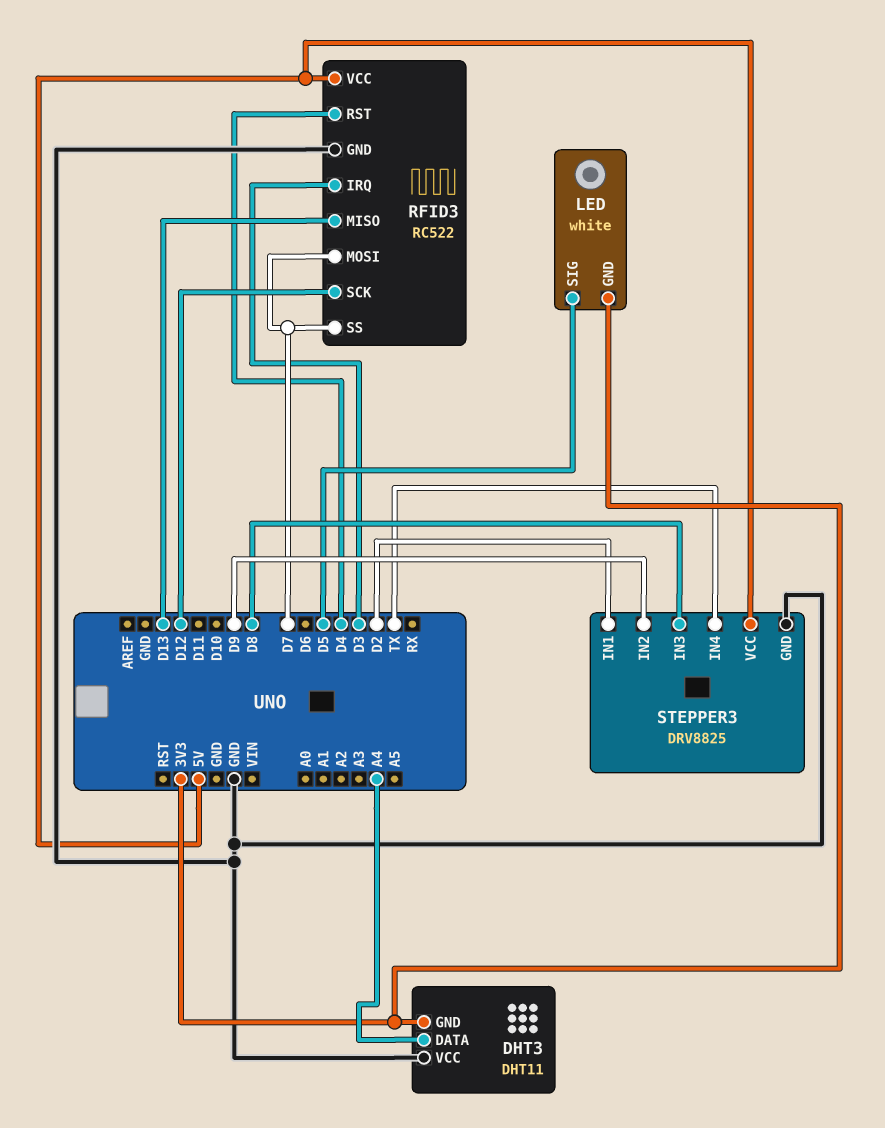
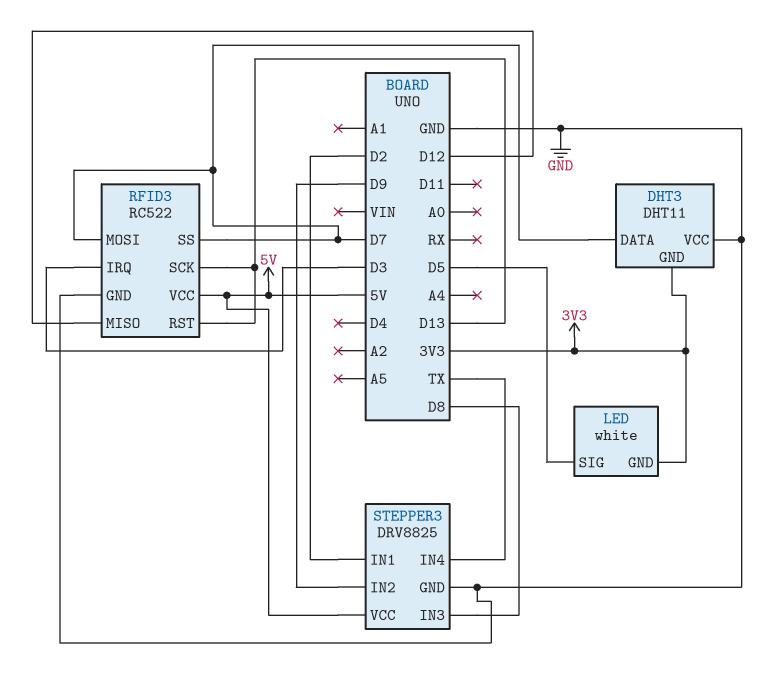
DHT3 pin DATA: A4 -> D7
RFID3 pin MISO: D13 -> D12
RFID3 pin RST: D4 -> D13
RFID3 pin SCK: D12 -> D13

